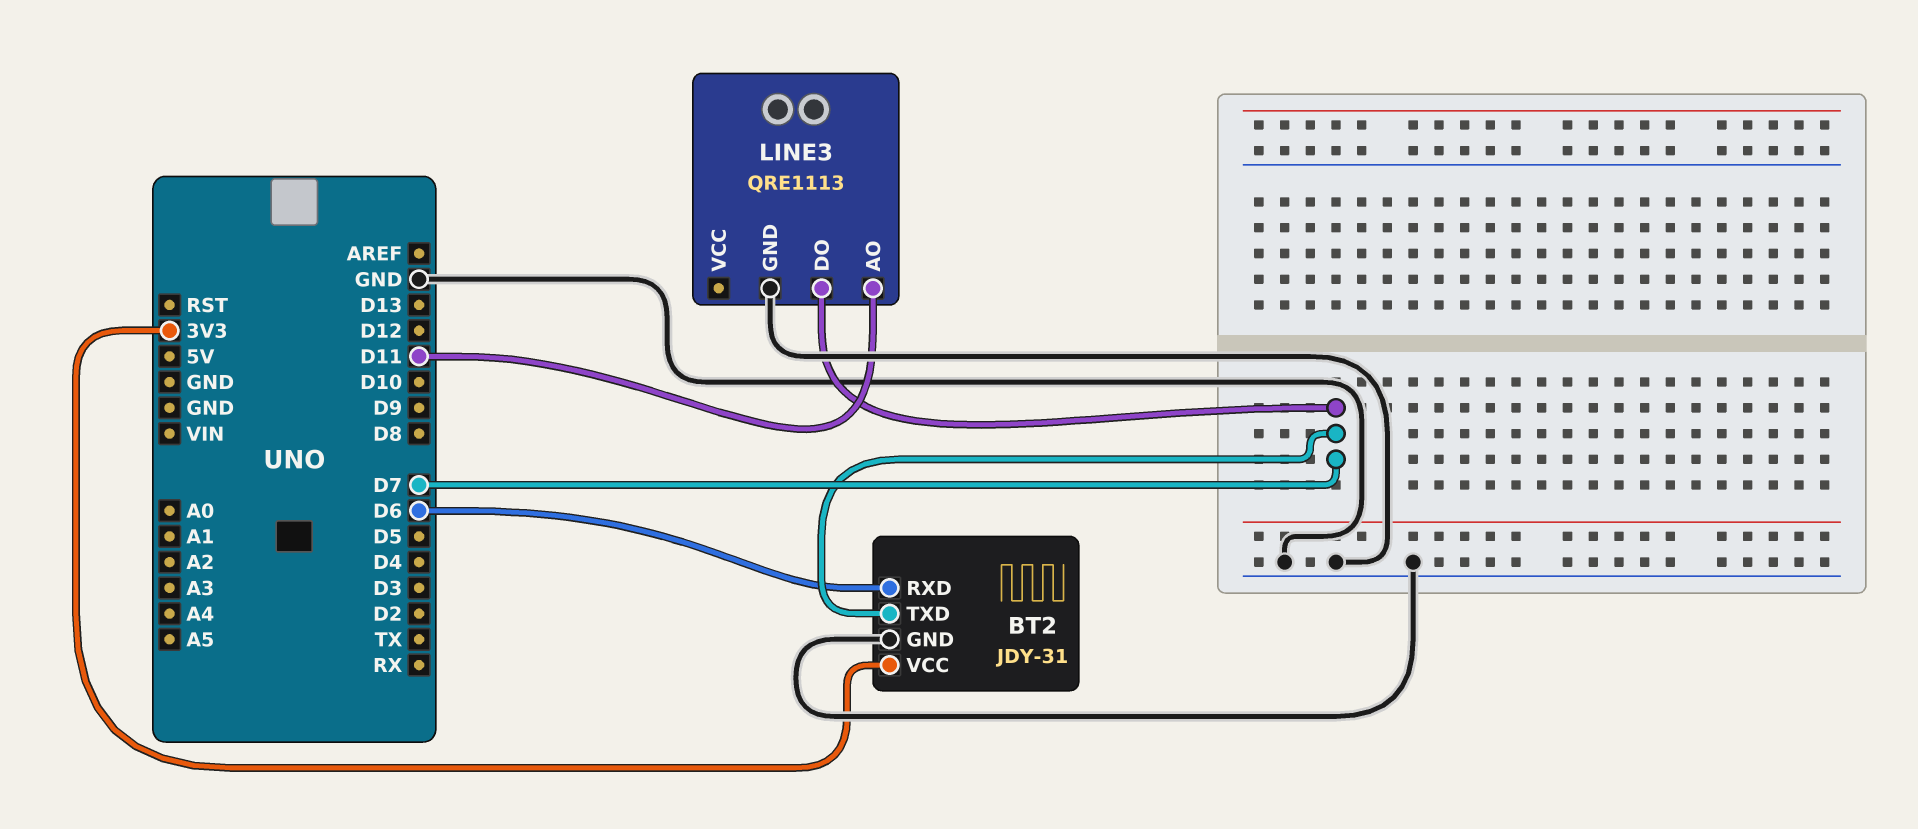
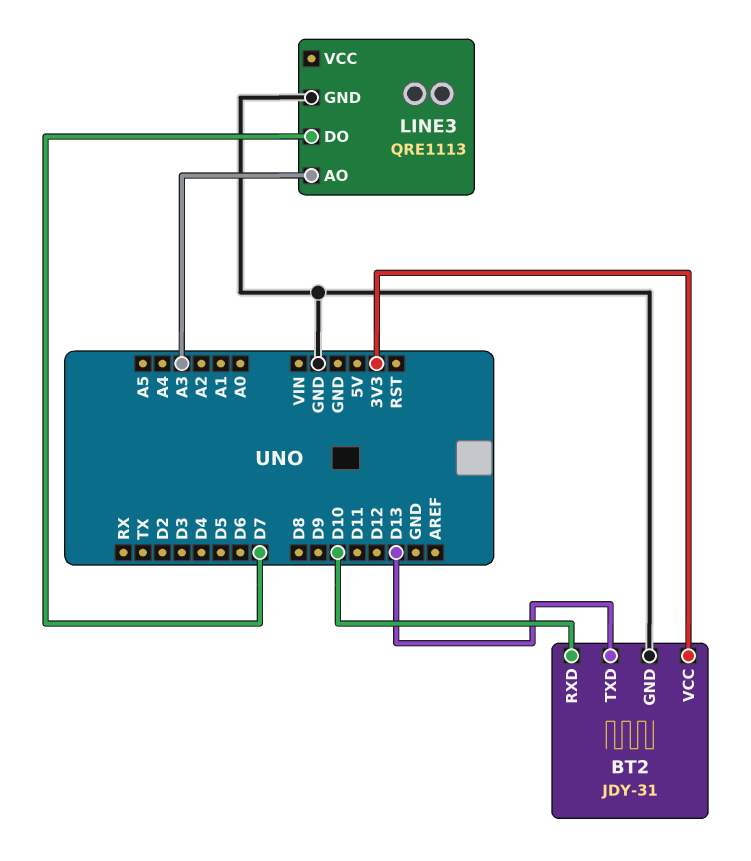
BT2 pin RXD: D6 -> D10
BT2 pin TXD: D7 -> D13
LINE3 pin AO: D11 -> A3

